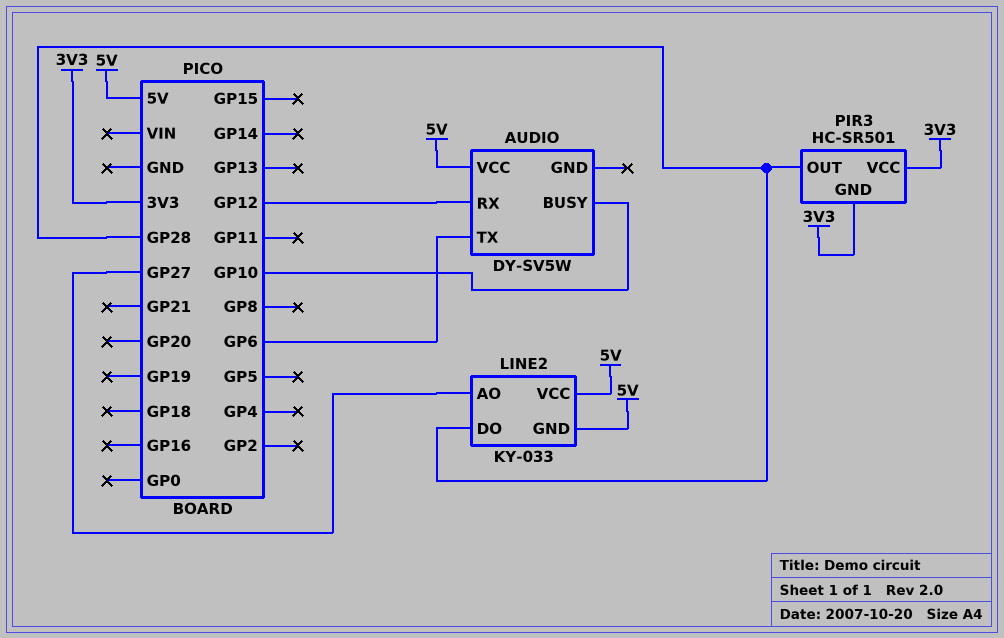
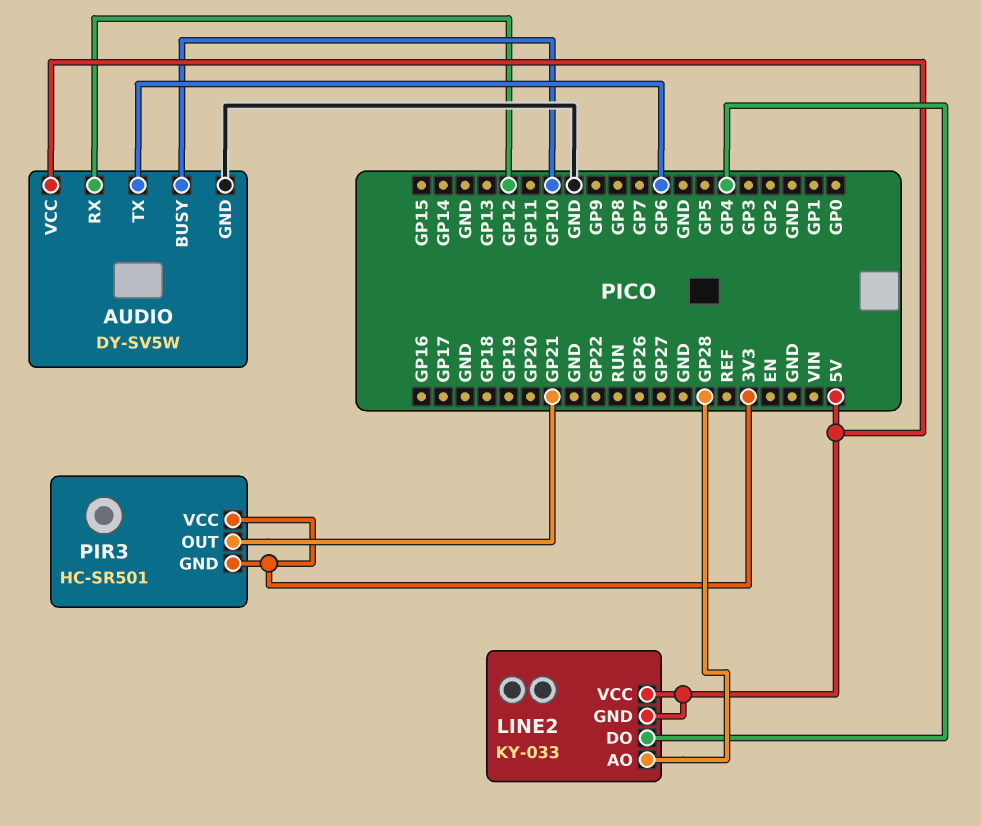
AUDIO pin GND: none -> GND
LINE2 pin AO: GP27 -> GP28
LINE2 pin DO: GP28 -> GP4
PIR3 pin OUT: GP28 -> GP21

